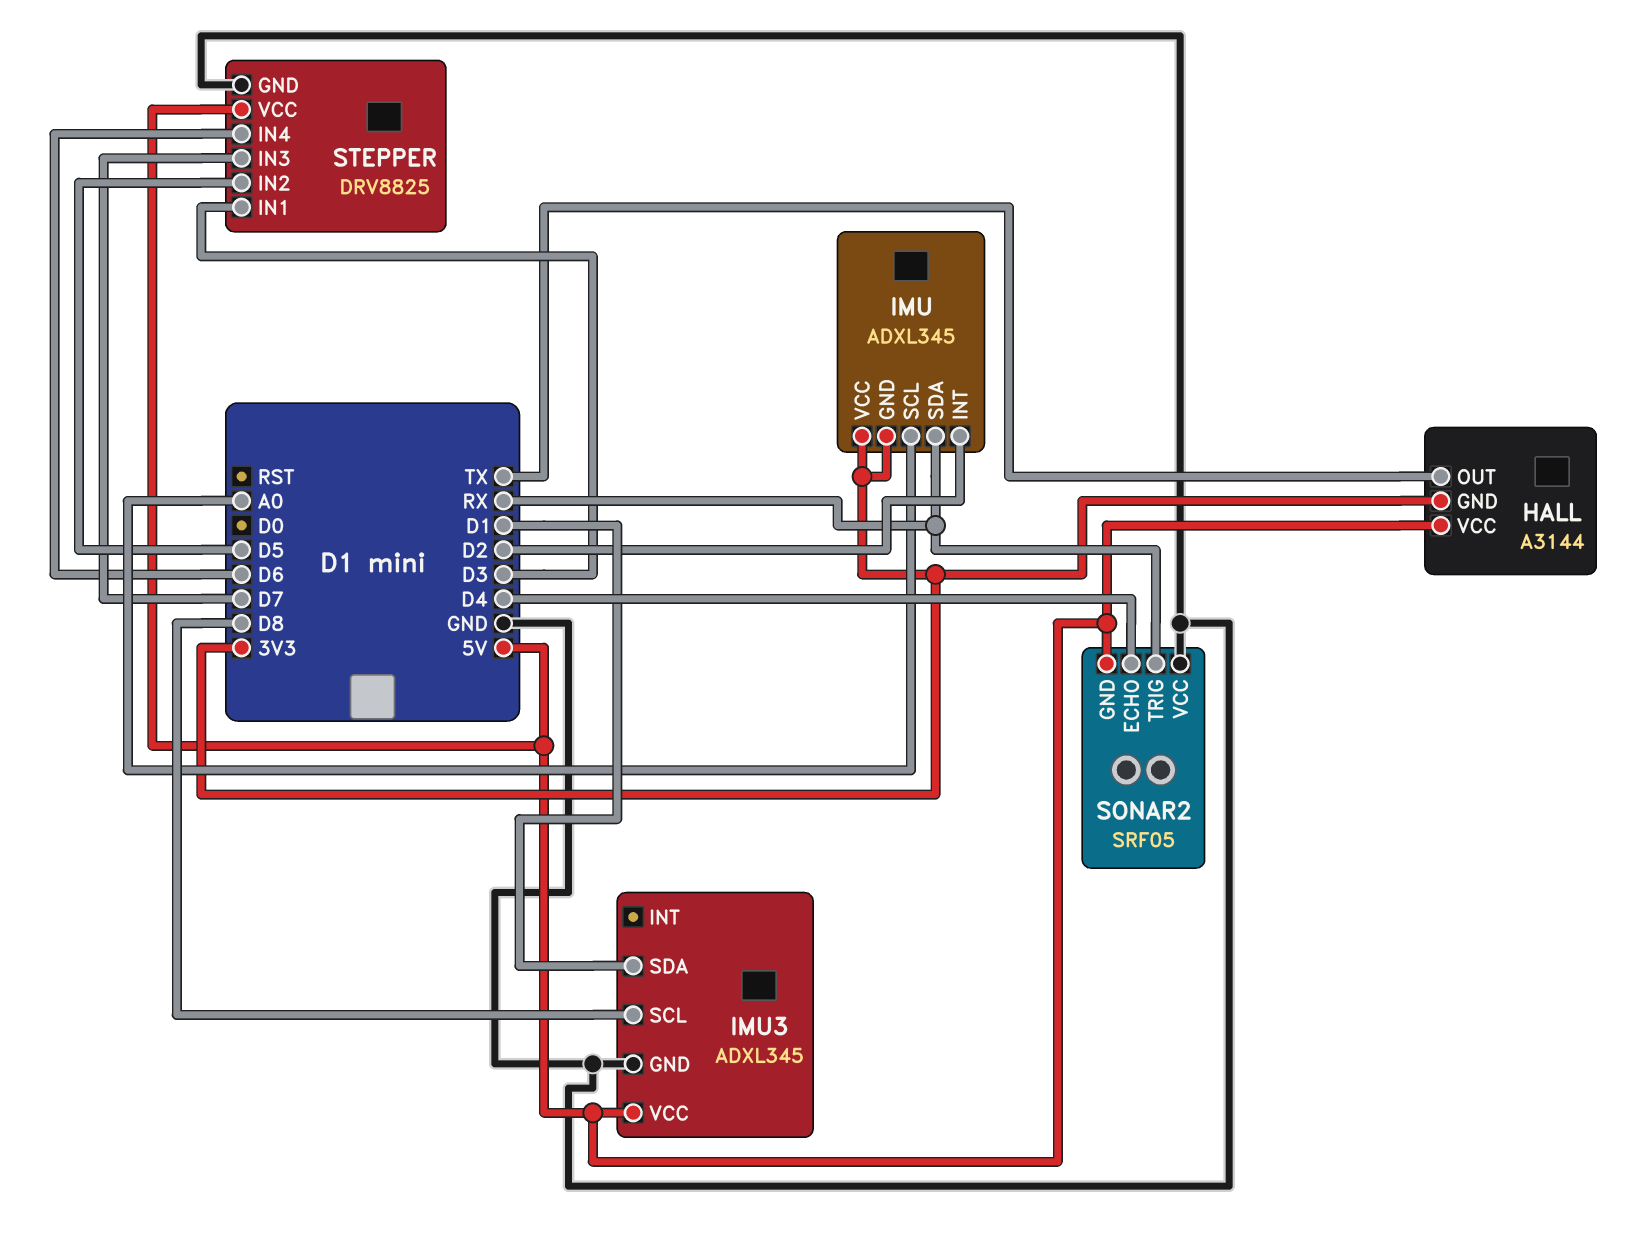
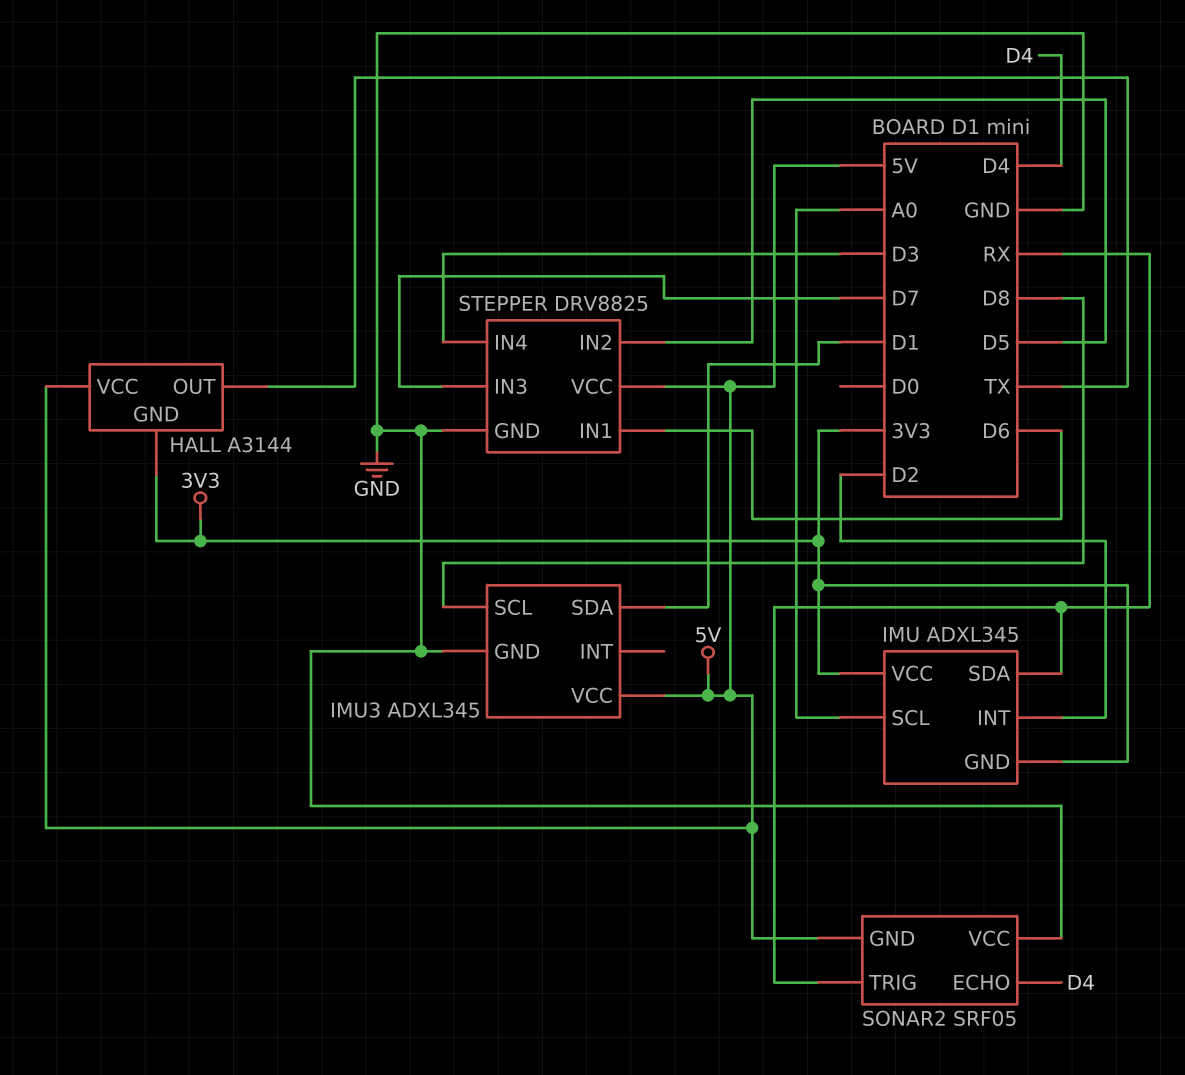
STEPPER pin IN1: D3 -> D6
STEPPER pin IN4: D6 -> D3

